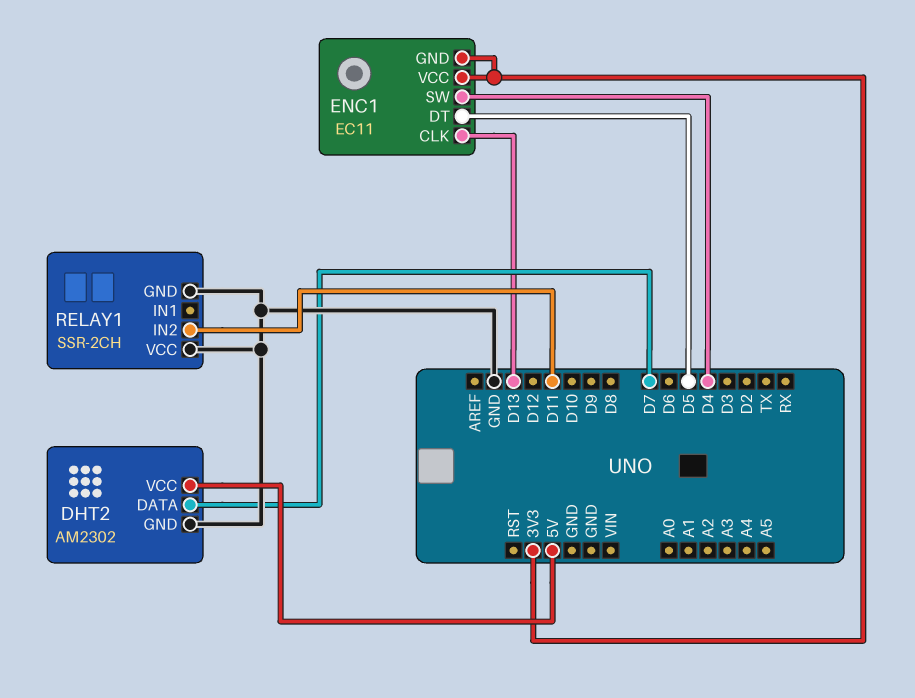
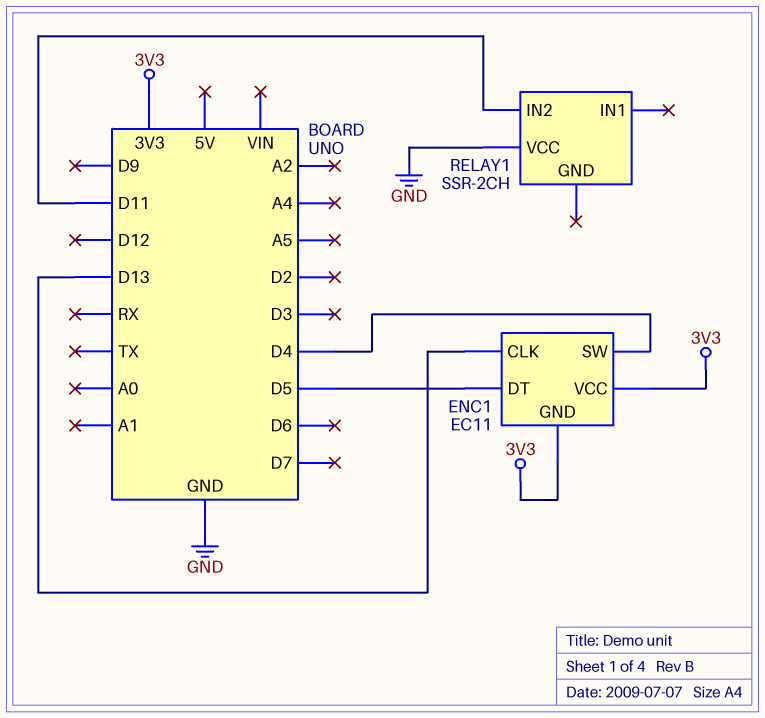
DHT2: AM2302 -> none
DHT2 pin DATA: D7 -> none
DHT2 pin GND: GND -> none
DHT2 pin VCC: 5V -> none
RELAY1 pin GND: GND -> none

